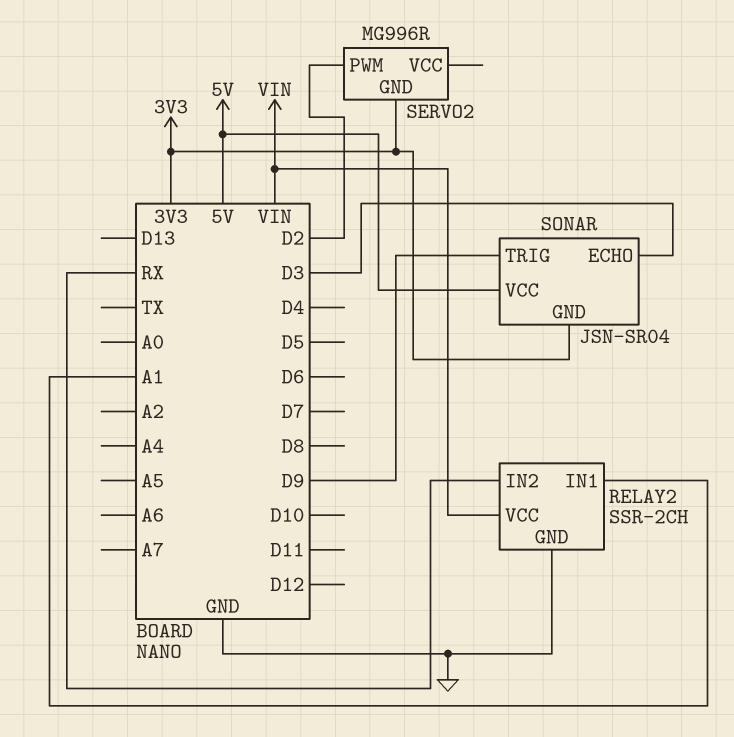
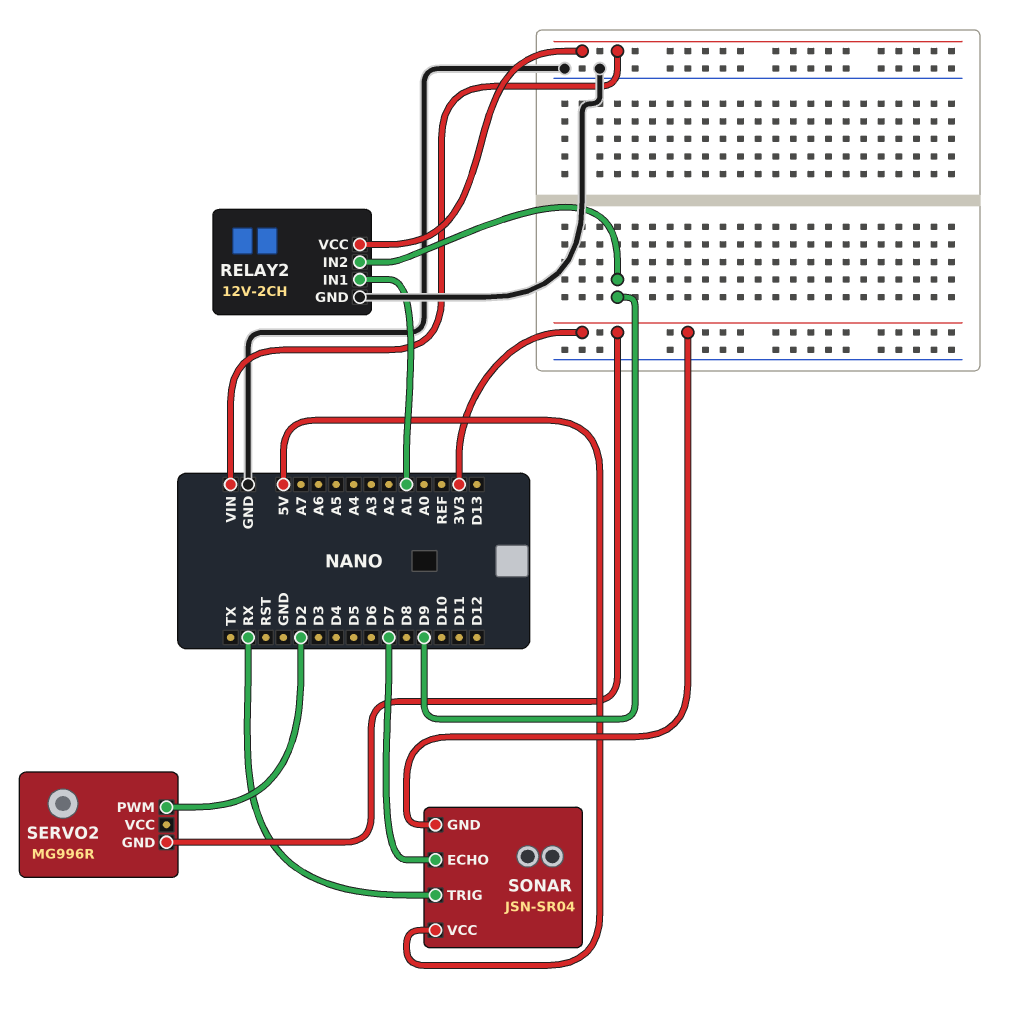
RELAY2: SSR-2CH -> 12V-2CH
RELAY2 pin IN2: RX -> D9
SONAR pin ECHO: D3 -> D7
SONAR pin TRIG: D9 -> RX

